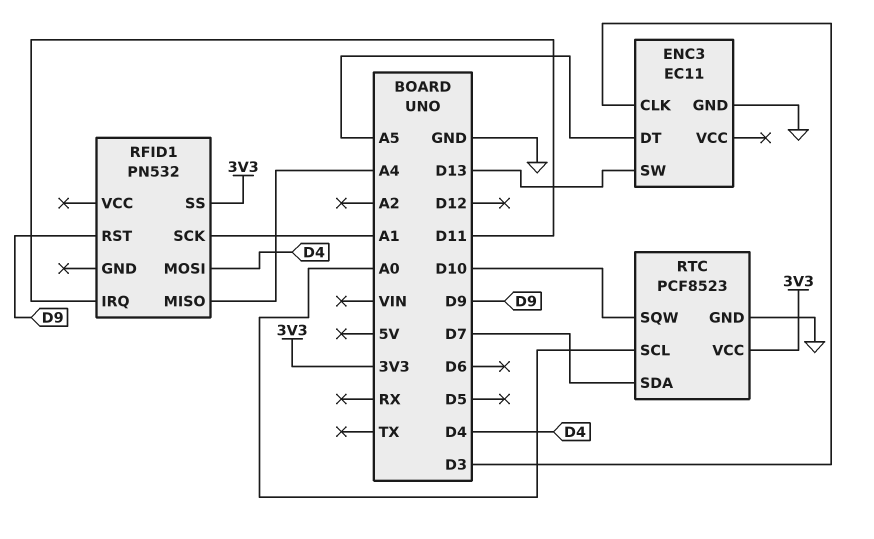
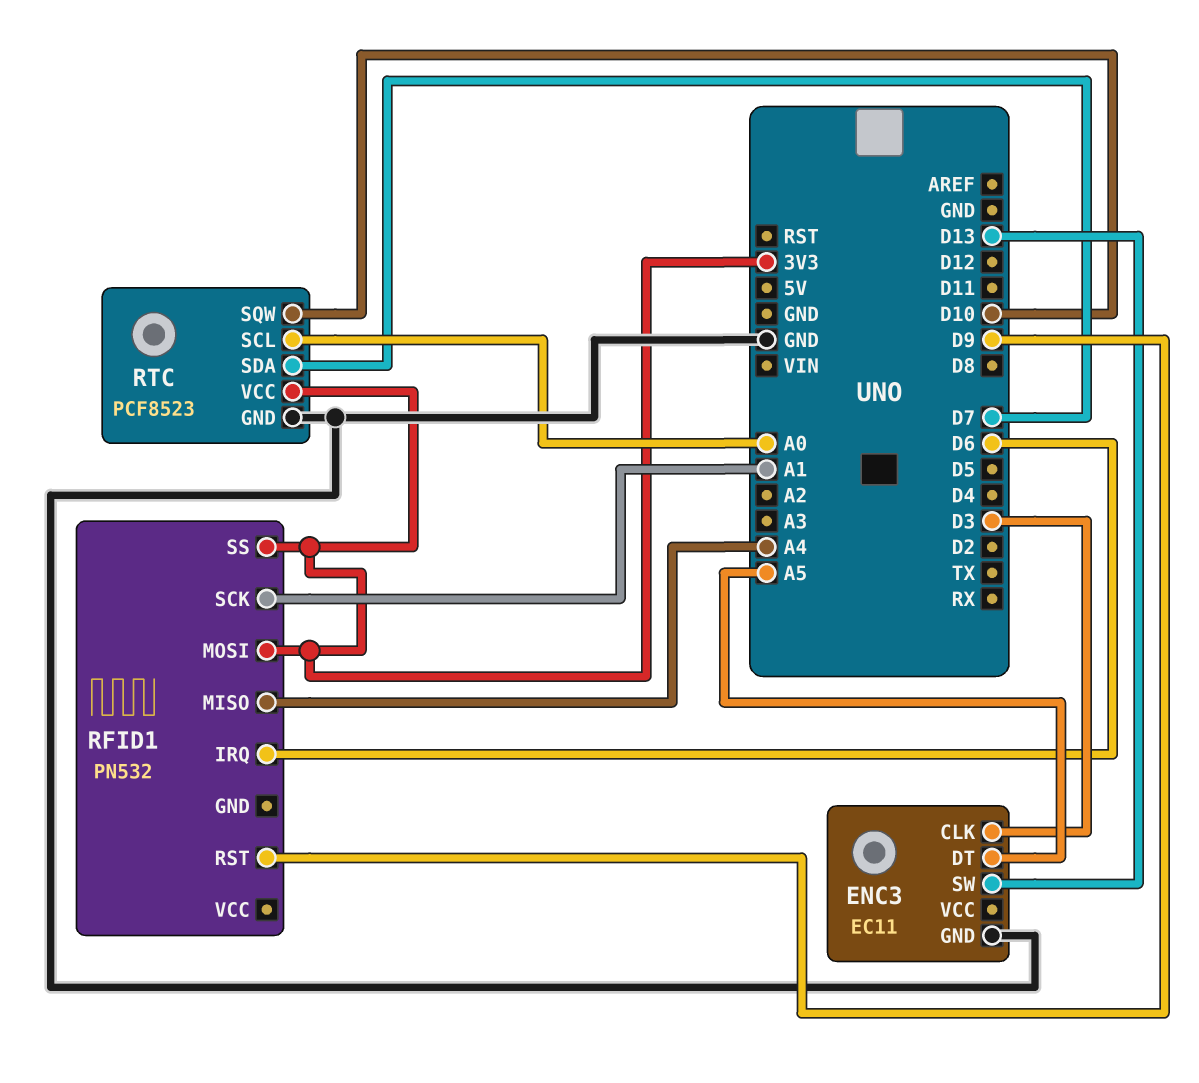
RFID1 pin IRQ: D11 -> D6
RFID1 pin MOSI: D4 -> 3V3

